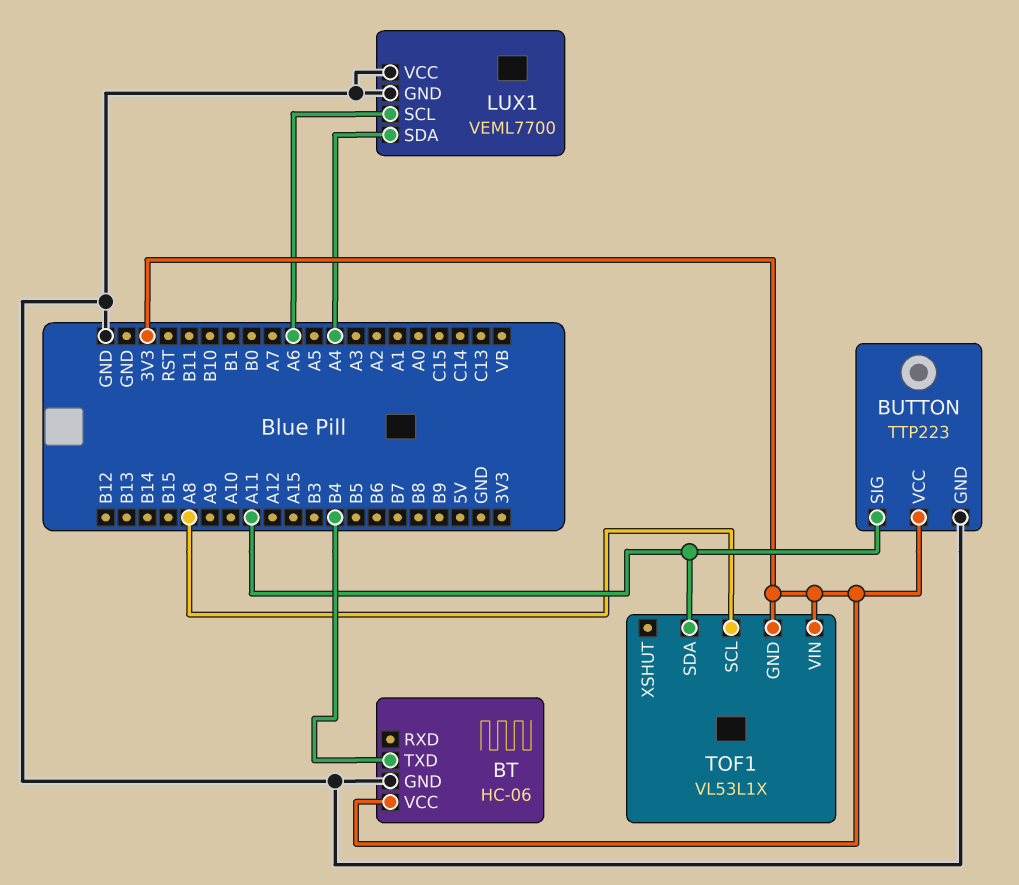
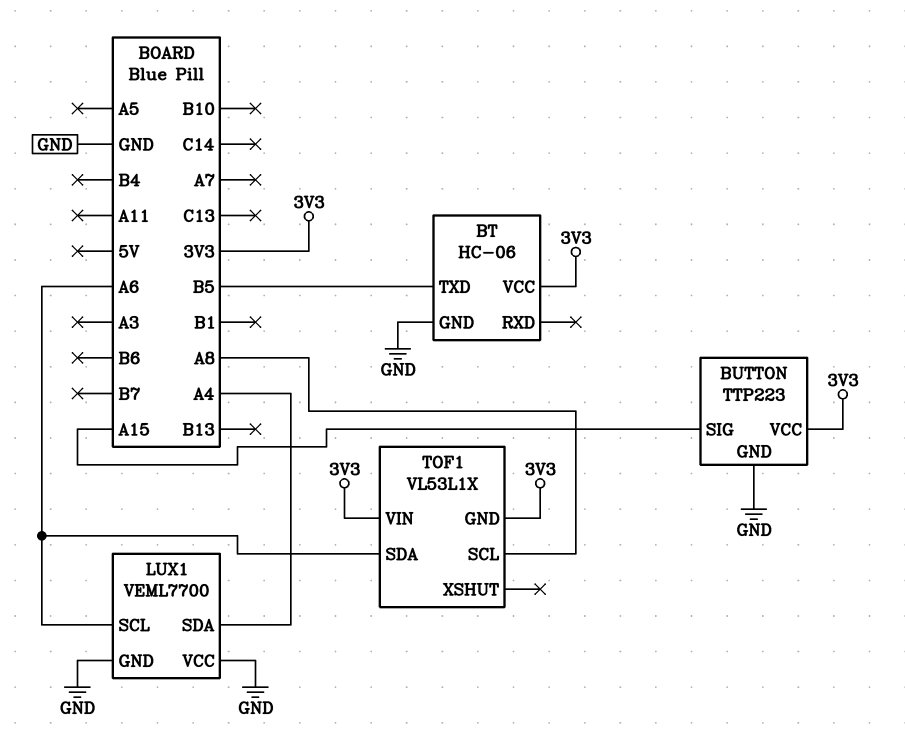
BT pin TXD: B4 -> B5
BUTTON pin SIG: A11 -> A15
TOF1 pin SDA: A11 -> A6

